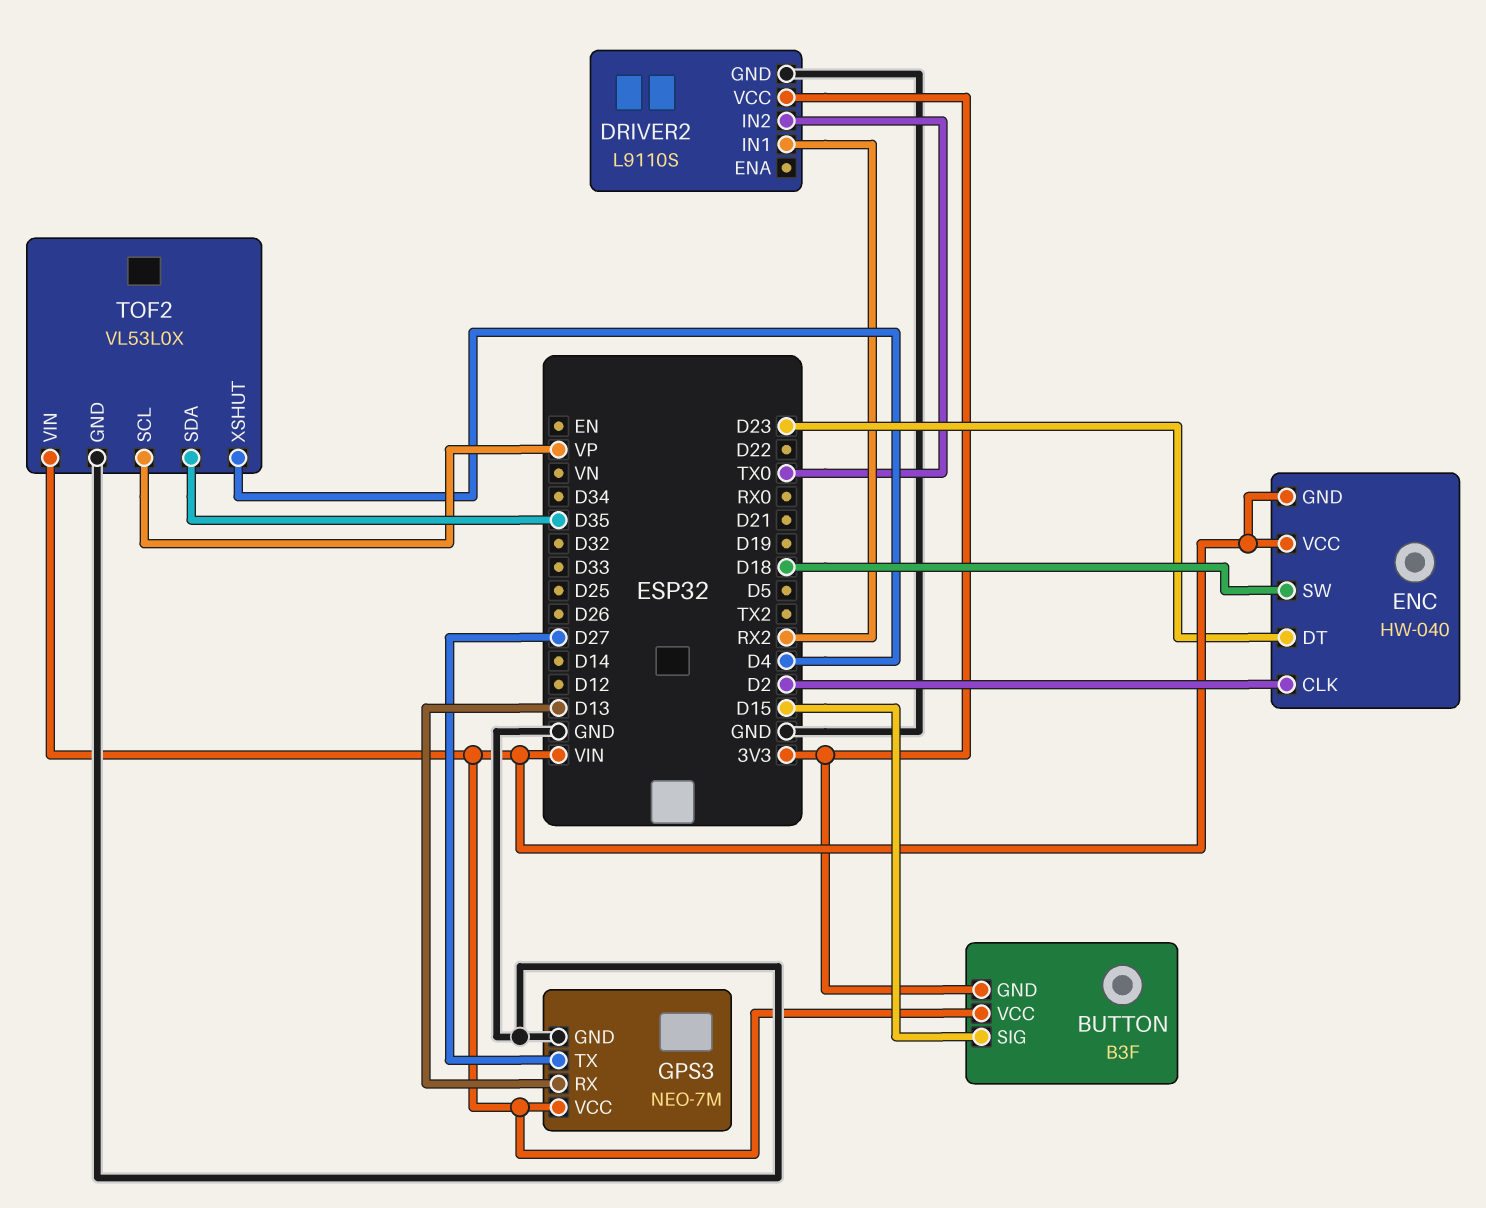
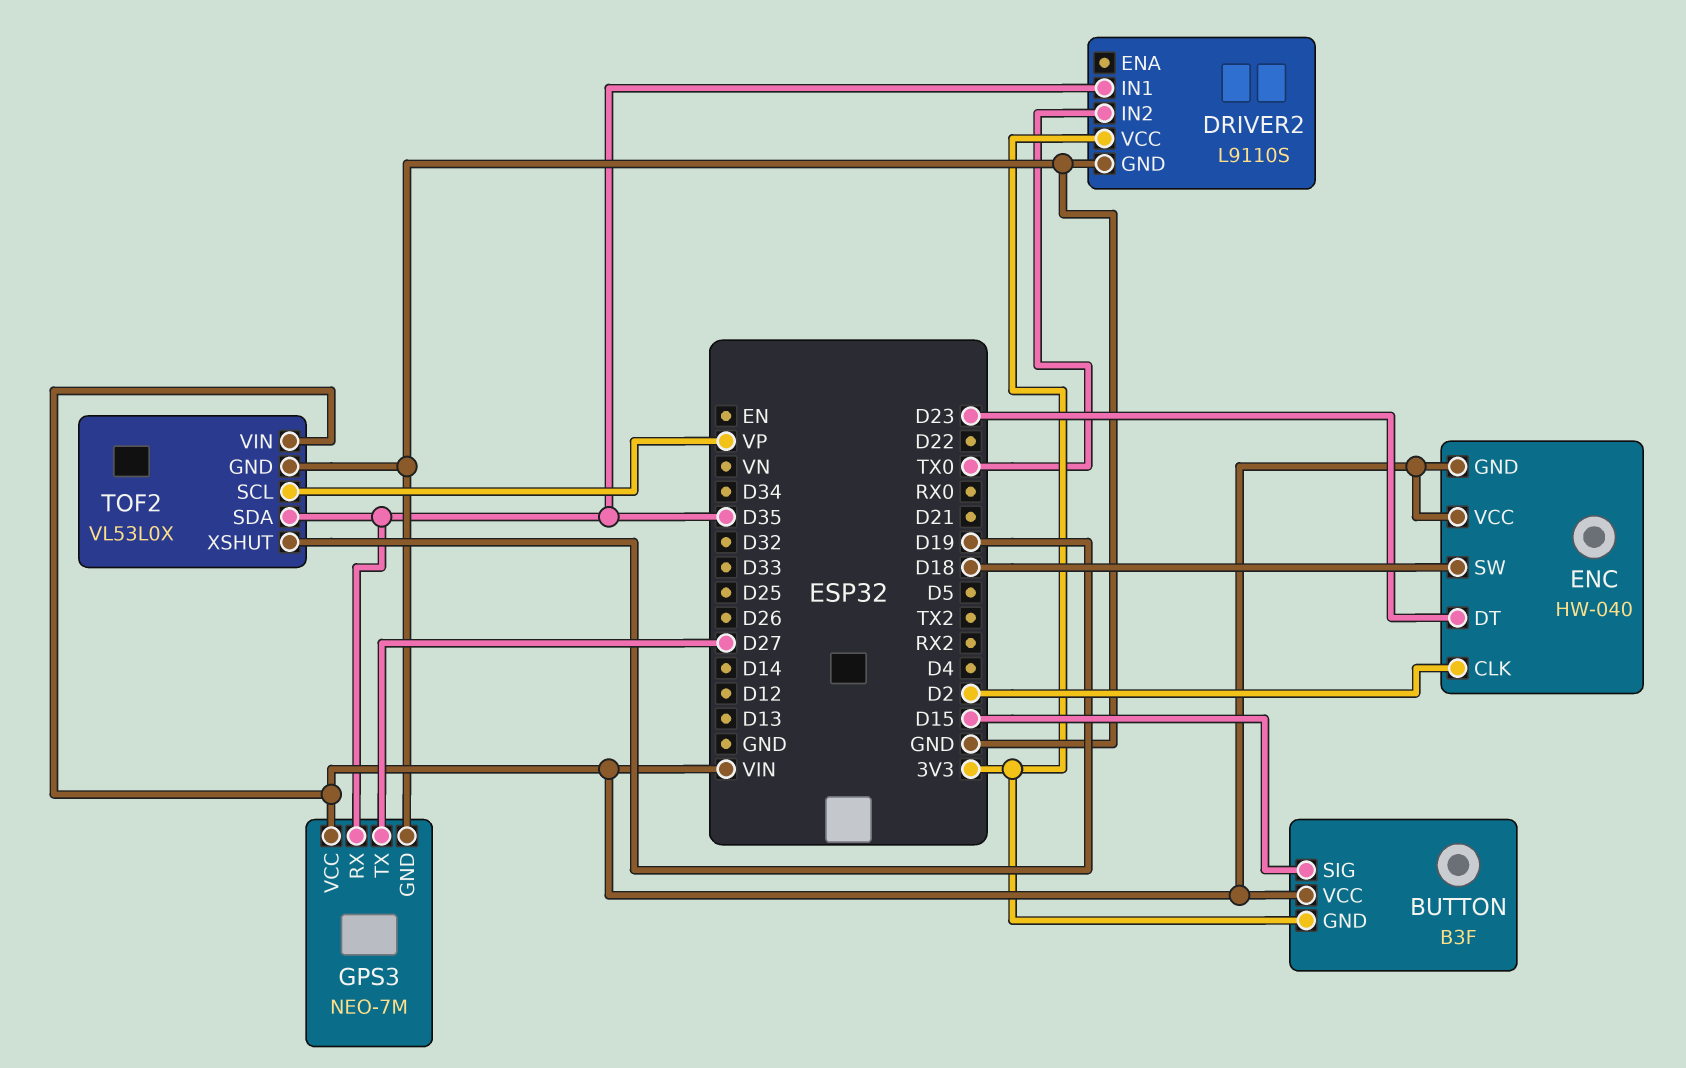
DRIVER2 pin IN1: RX2 -> D35
GPS3 pin RX: D13 -> D35
TOF2 pin XSHUT: D4 -> D19

